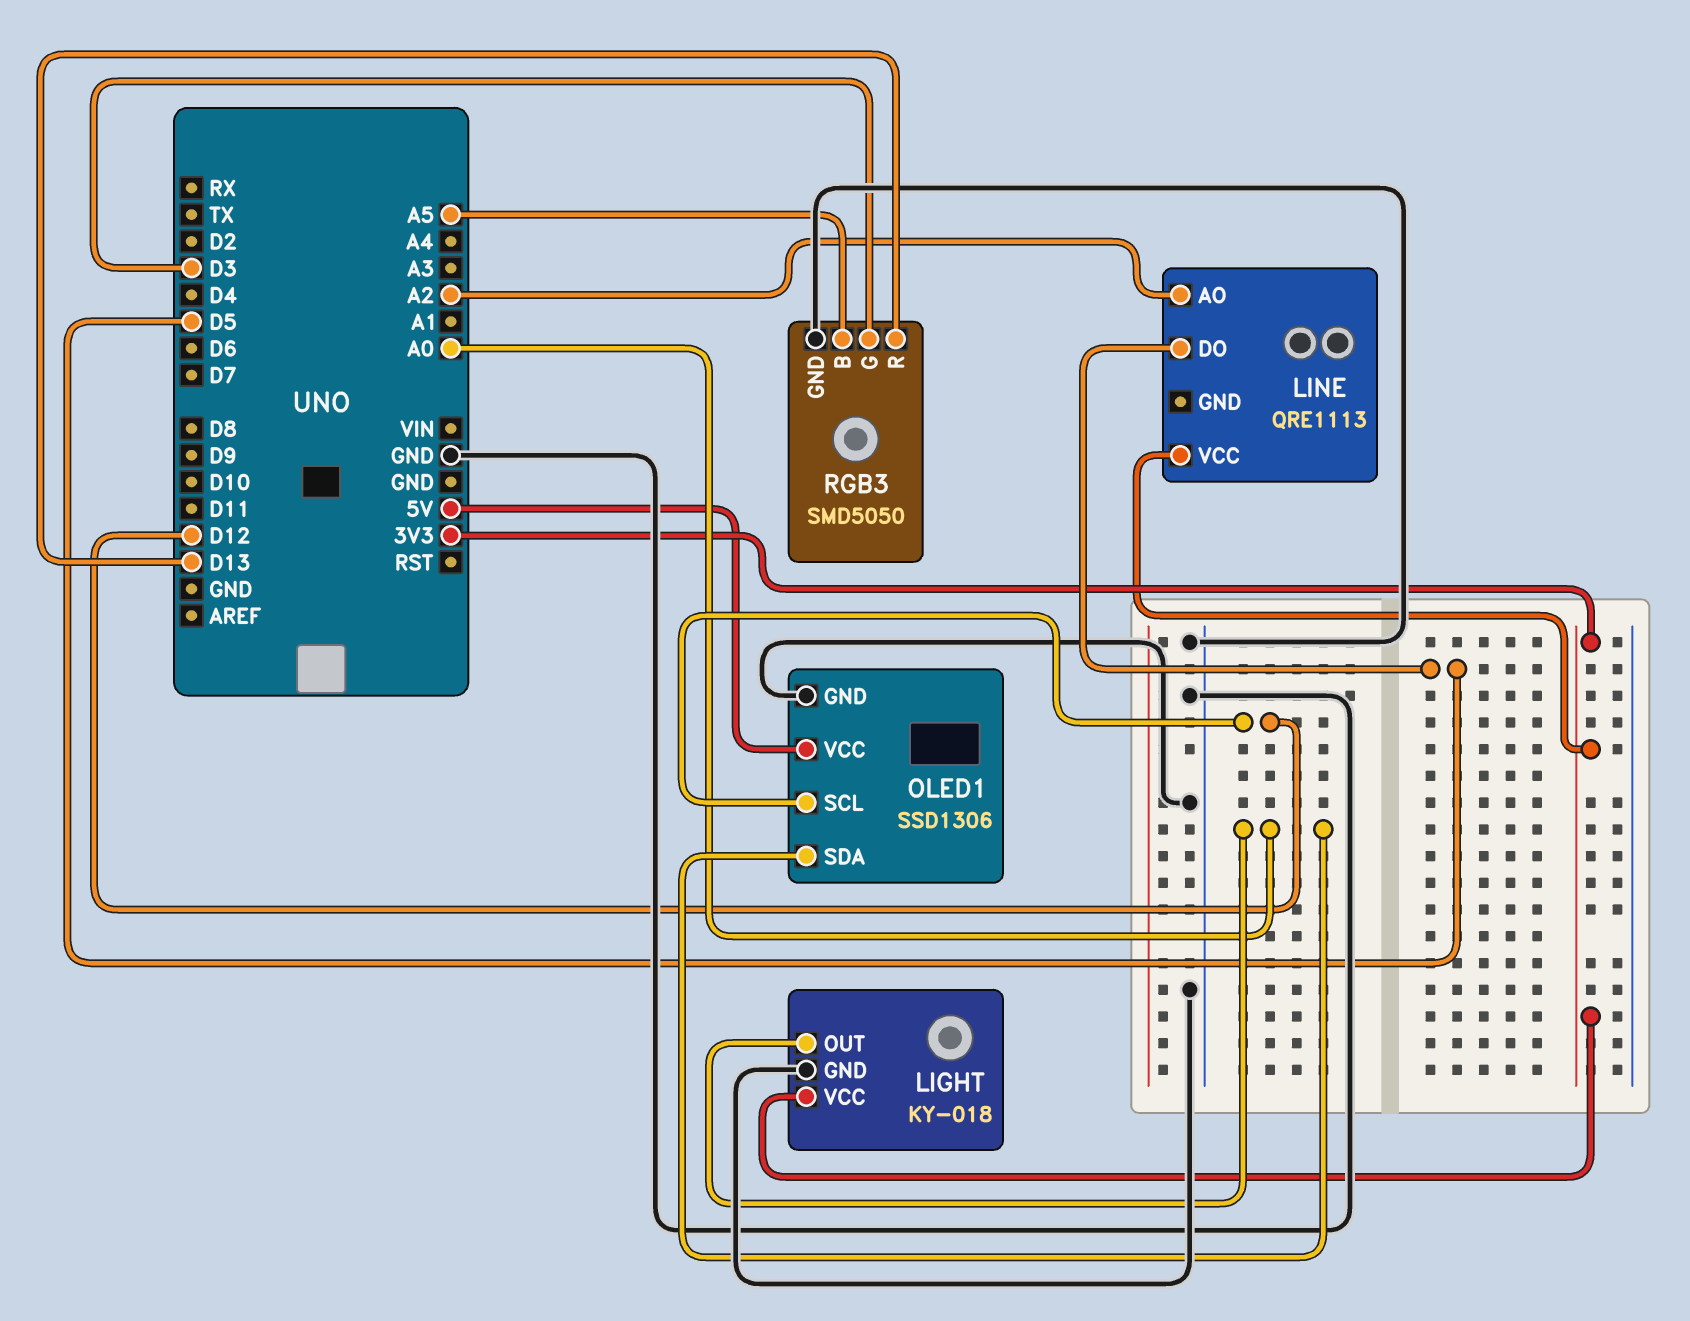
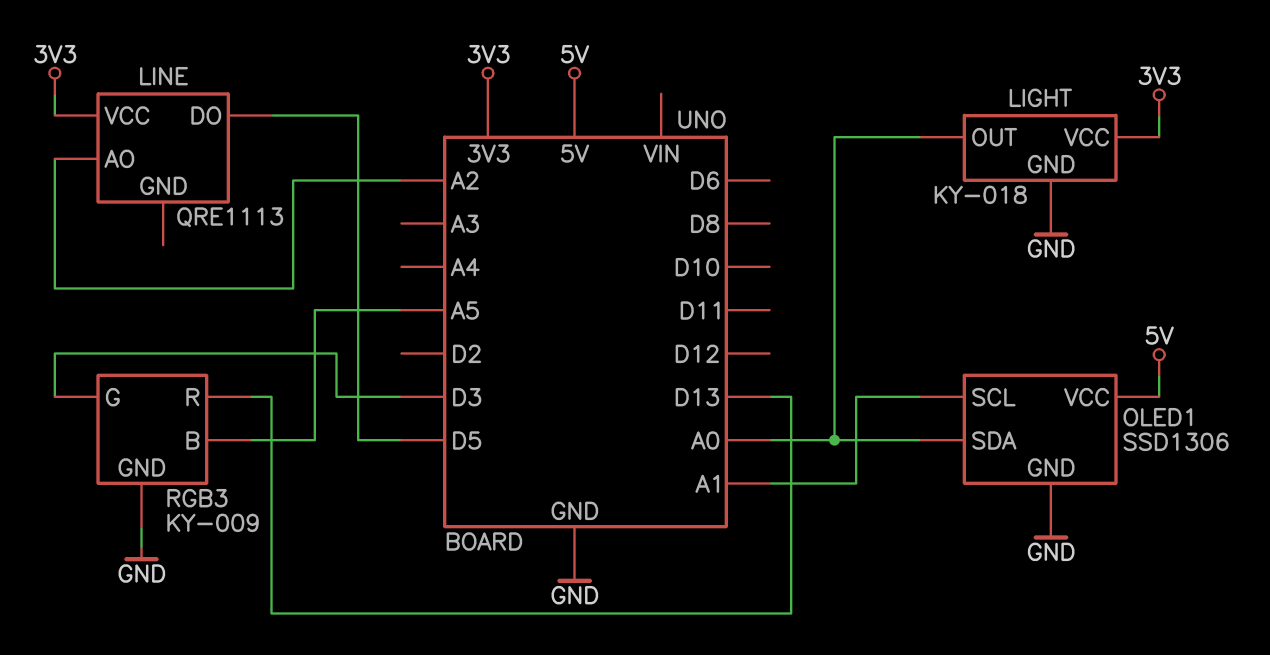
OLED1 pin SCL: D12 -> A1
RGB3: SMD5050 -> KY-009

